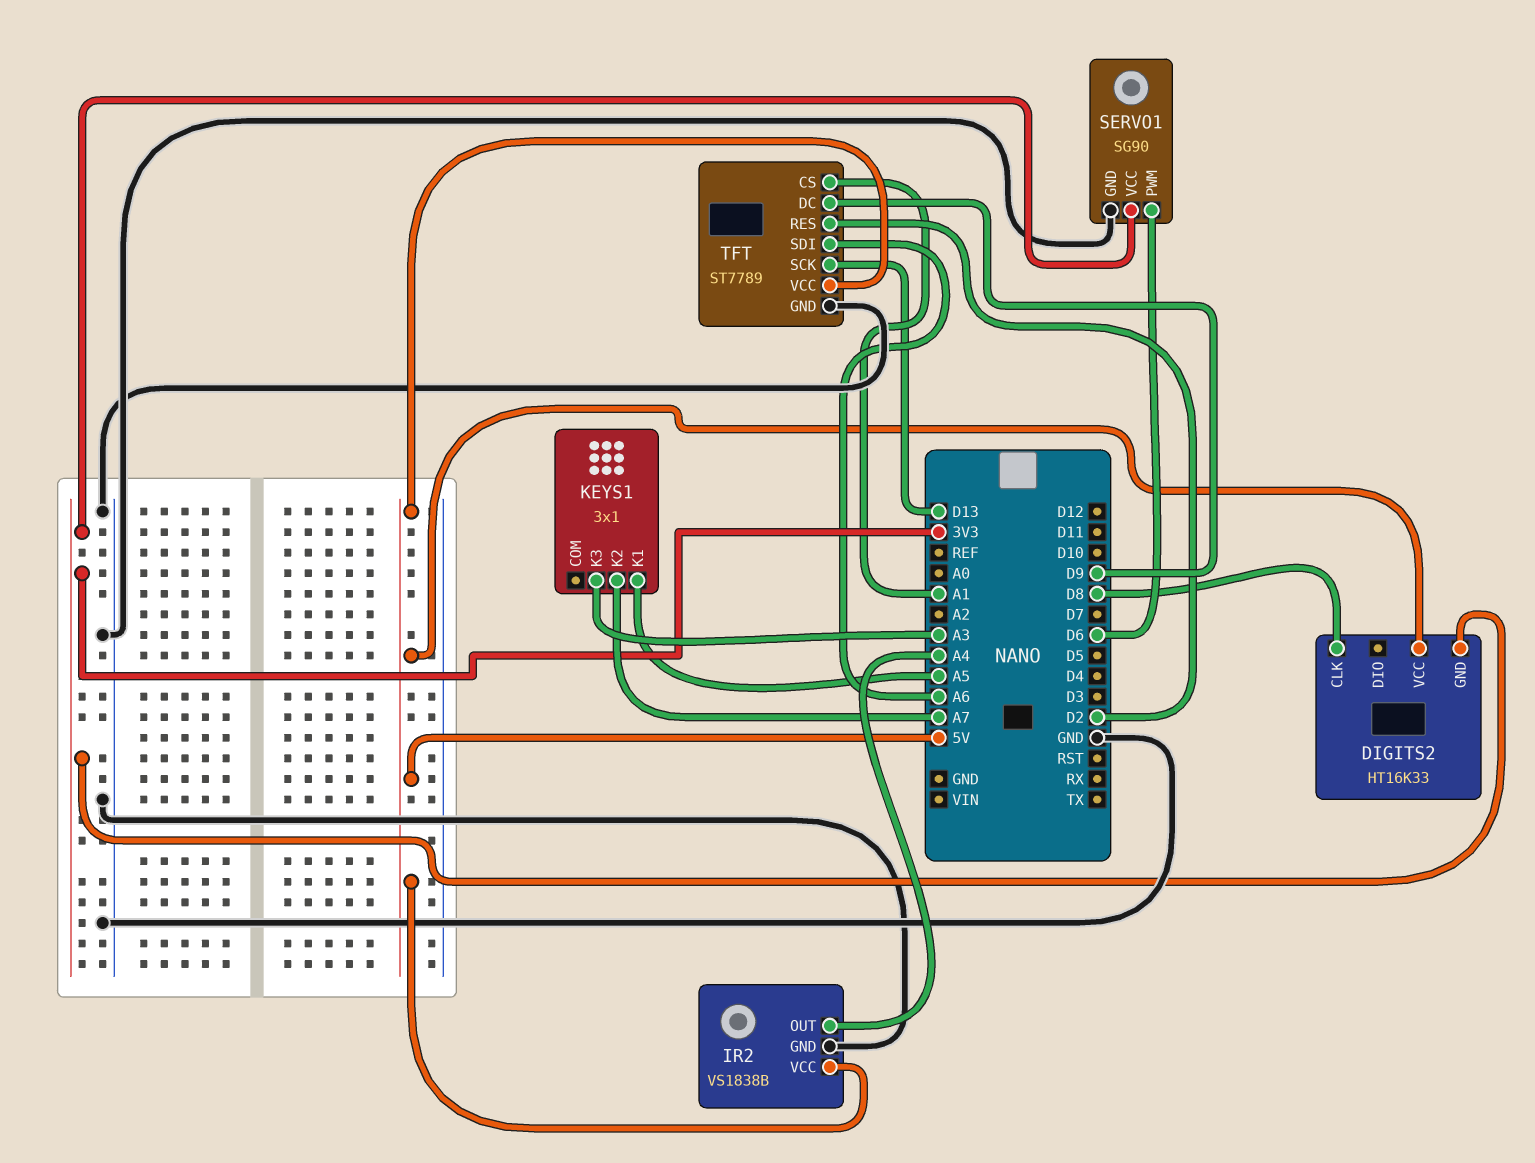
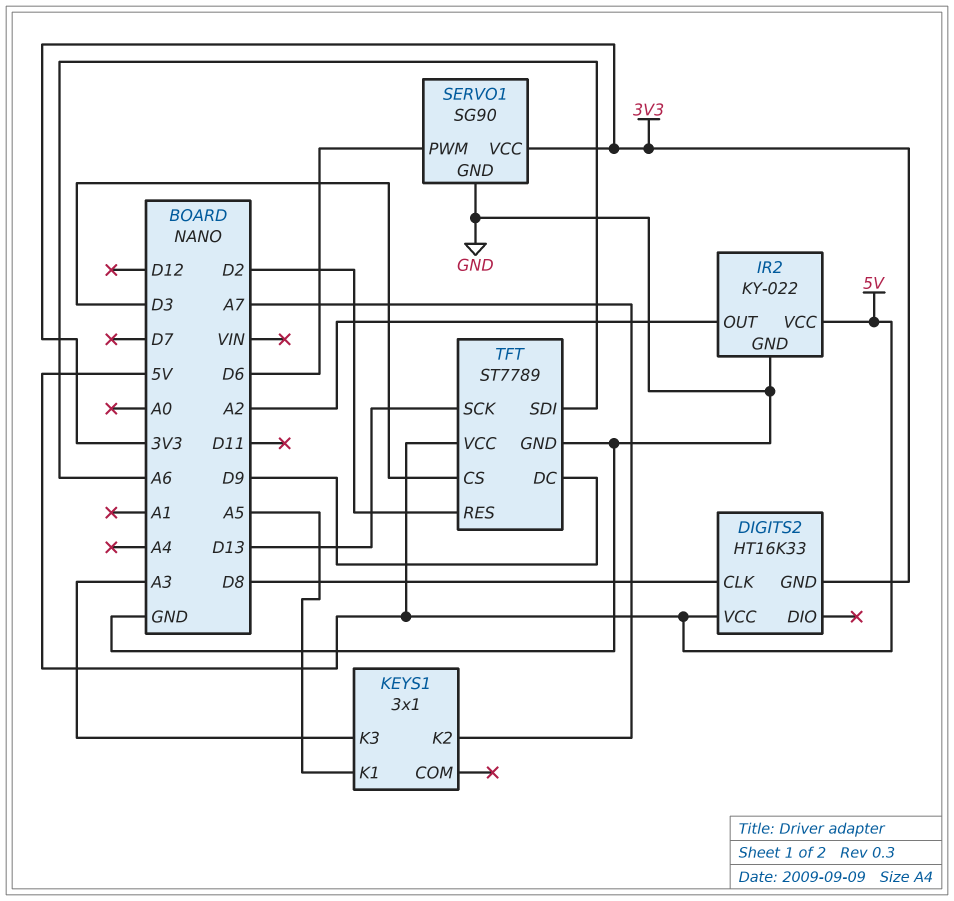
IR2: VS1838B -> KY-022
IR2 pin OUT: A4 -> A2
TFT pin CS: A1 -> D3

